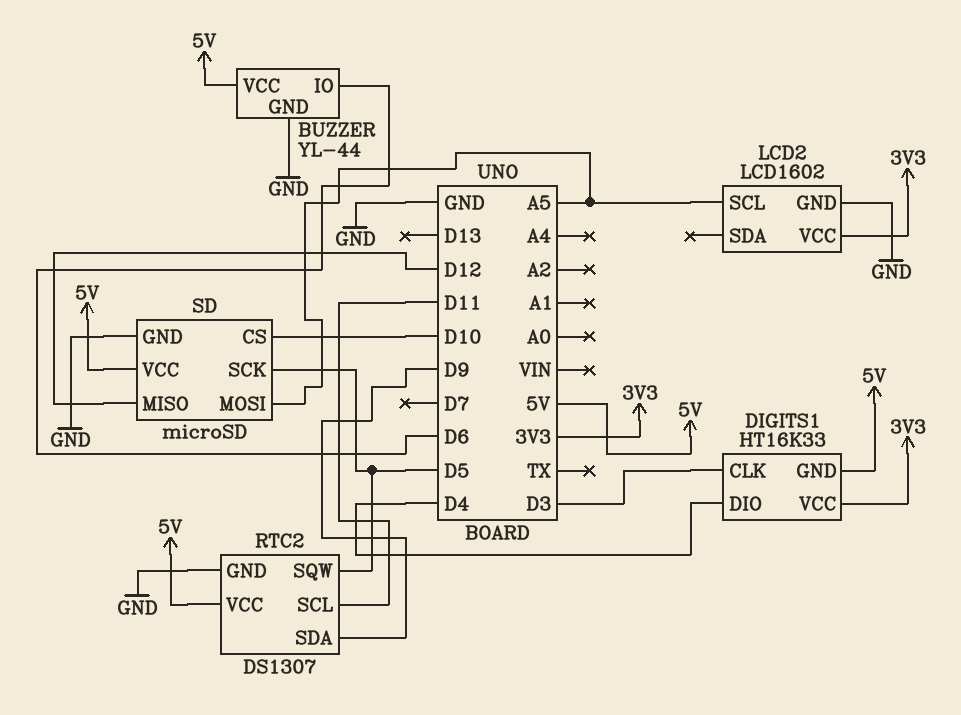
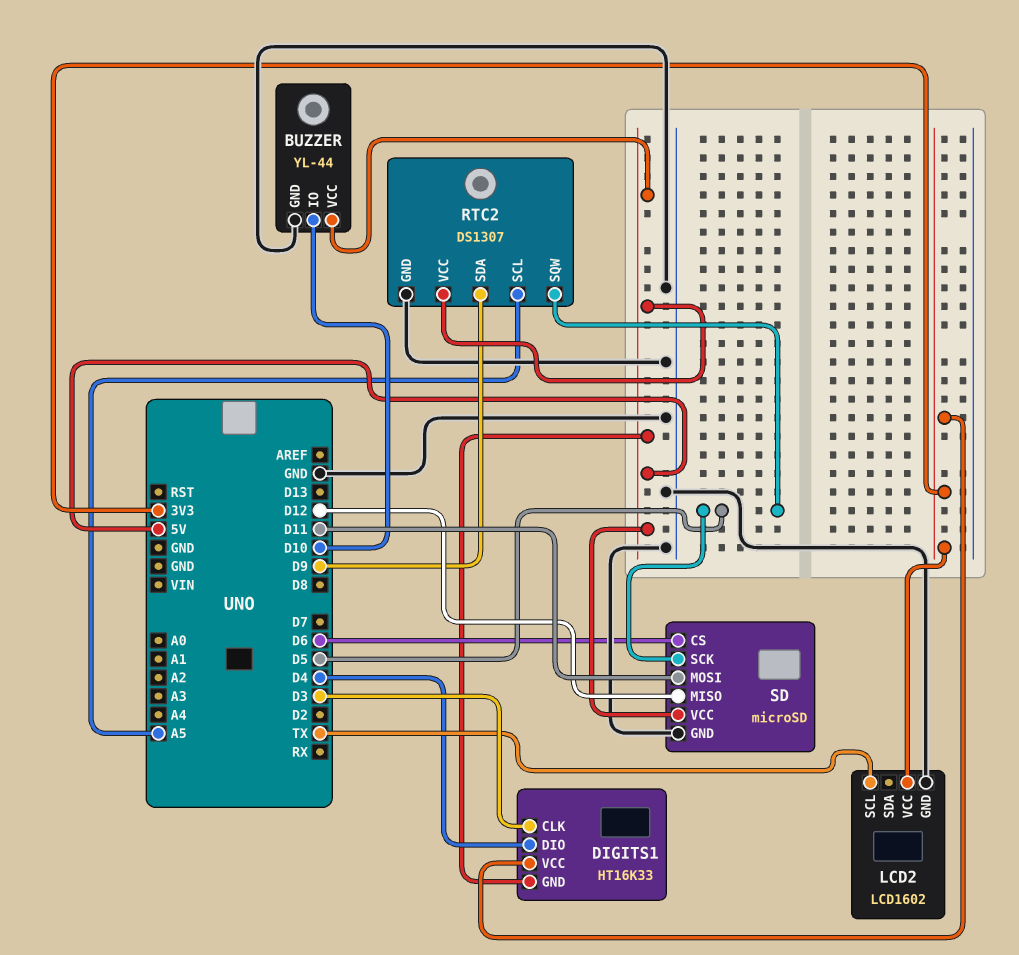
BUZZER pin IO: D6 -> D10
LCD2 pin SCL: A5 -> TX
RTC2 pin SCL: D11 -> A5
SD pin CS: D10 -> D6
SD pin MOSI: A5 -> D11

